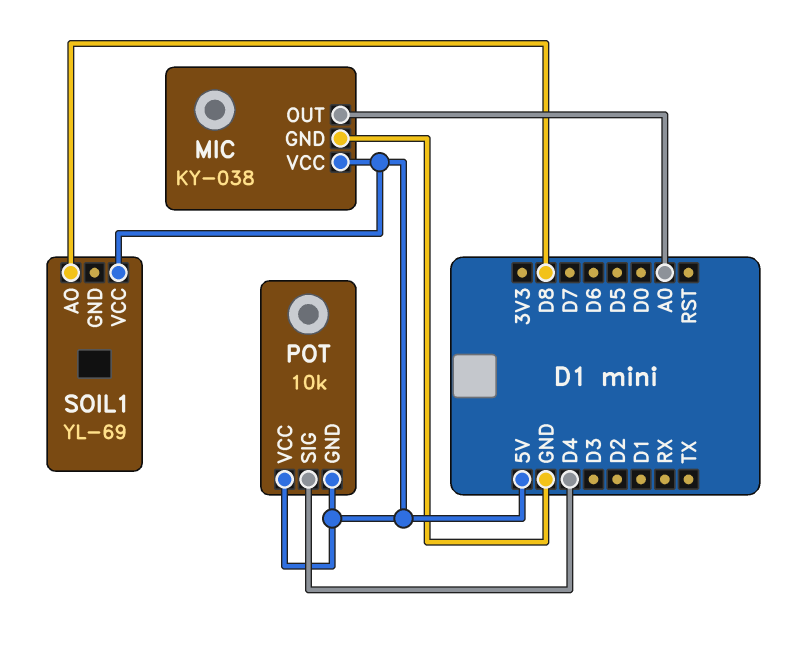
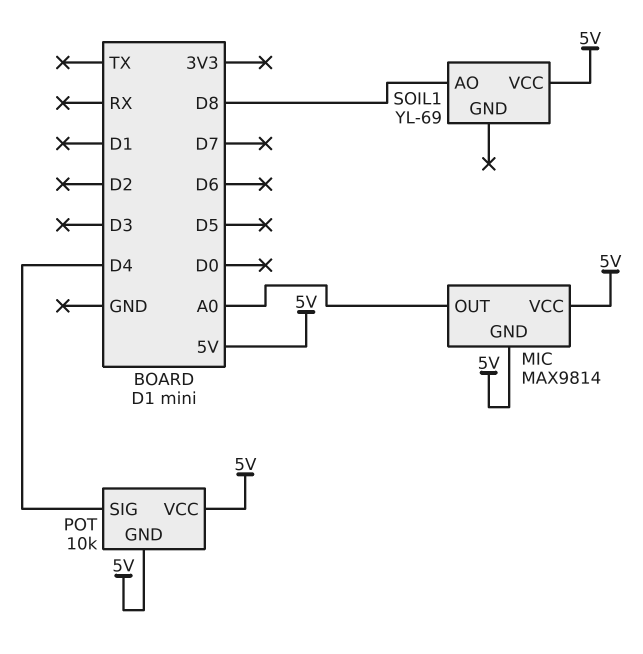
MIC: KY-038 -> MAX9814
MIC pin GND: GND -> 5V

